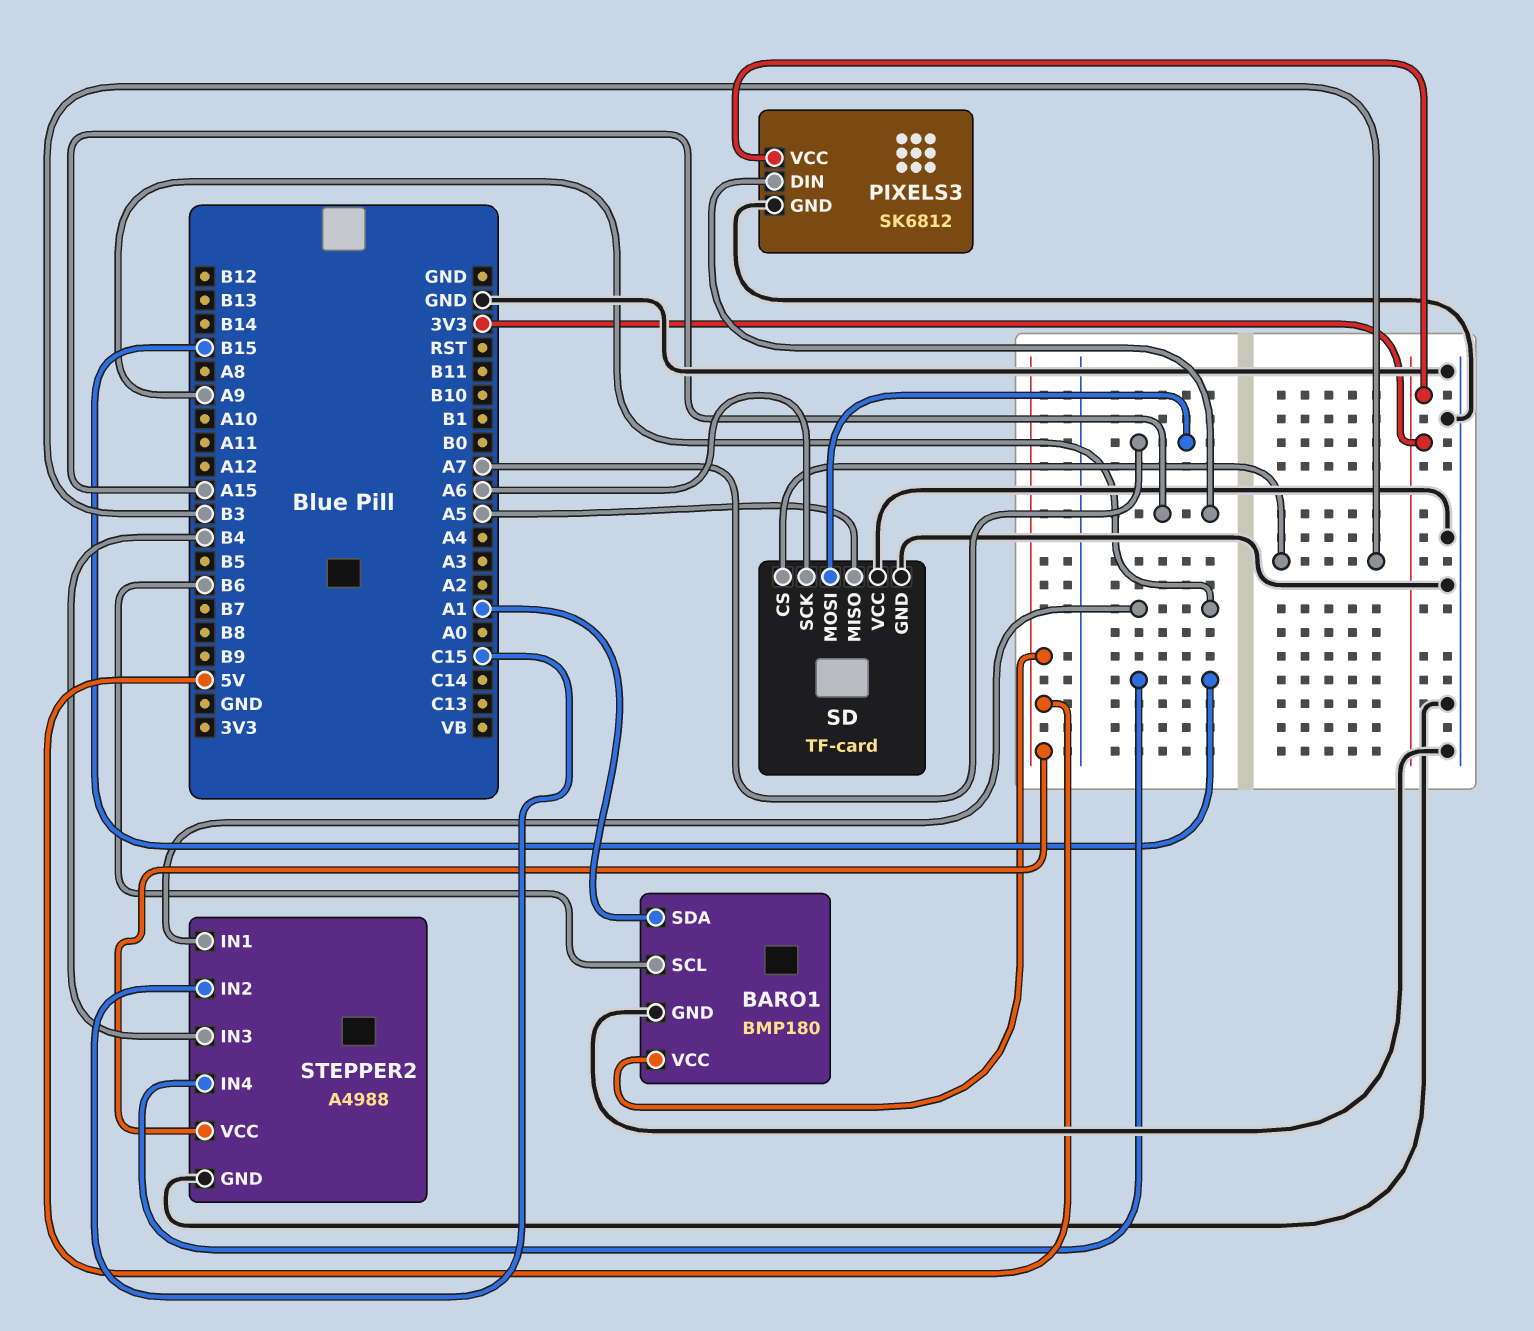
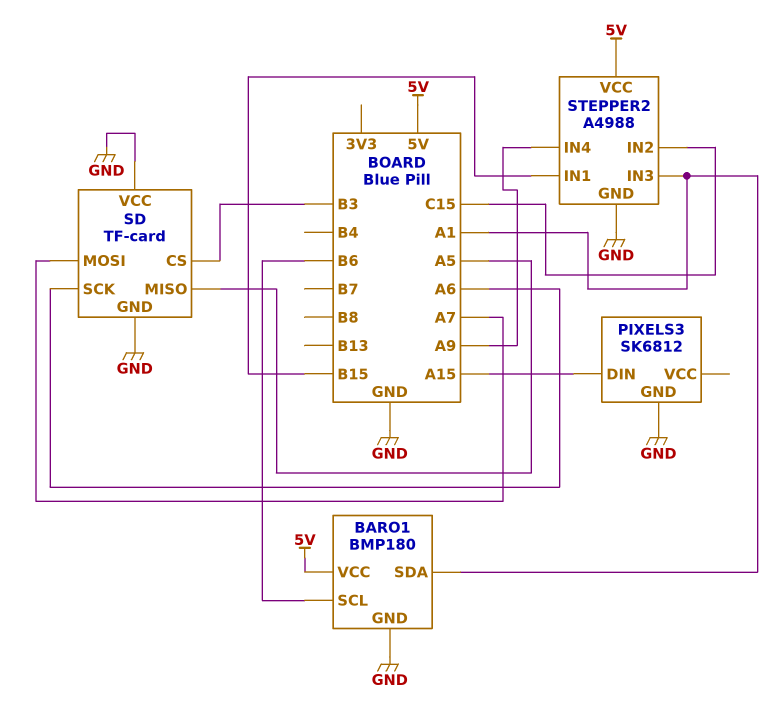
PIXELS3 pin VCC: 3V3 -> none
STEPPER2 pin IN1: A9 -> B15
STEPPER2 pin IN3: B4 -> A1
STEPPER2 pin IN4: B15 -> A9

